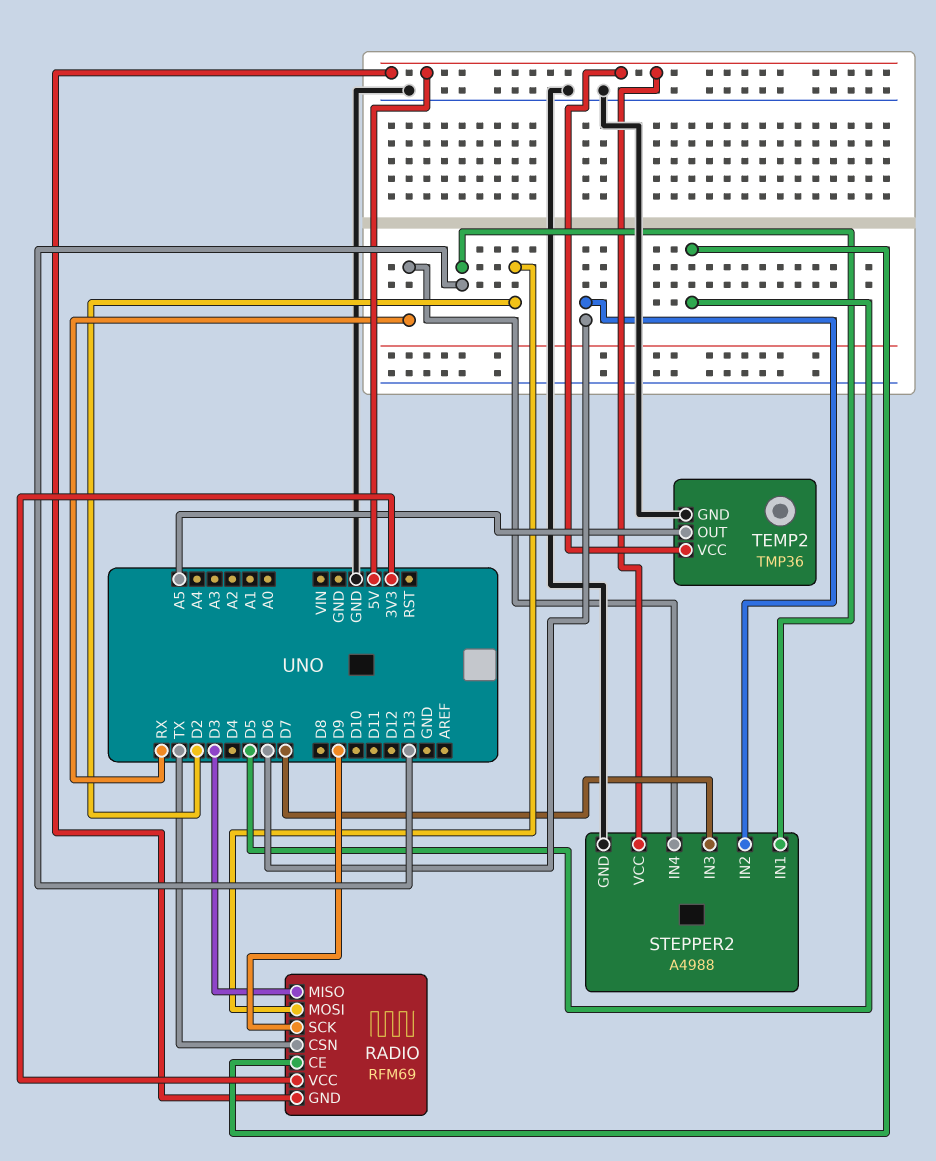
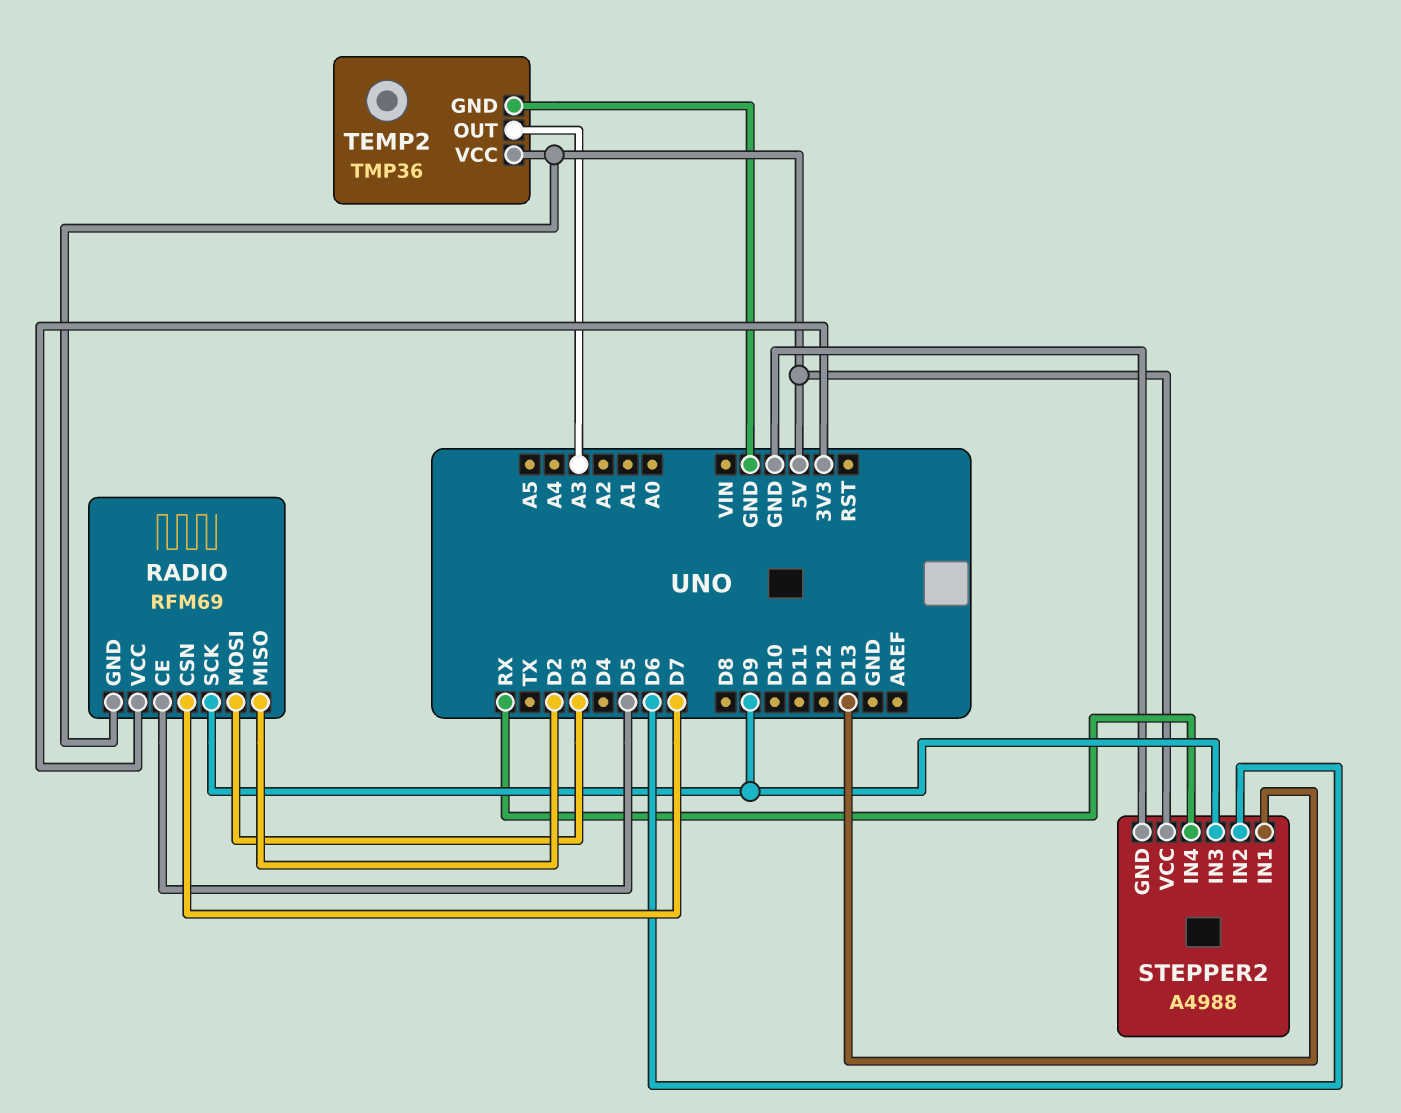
RADIO pin CSN: TX -> D7
RADIO pin MISO: D3 -> D2
RADIO pin MOSI: D2 -> D3
STEPPER2 pin IN3: D7 -> D9
TEMP2 pin OUT: A5 -> A3

